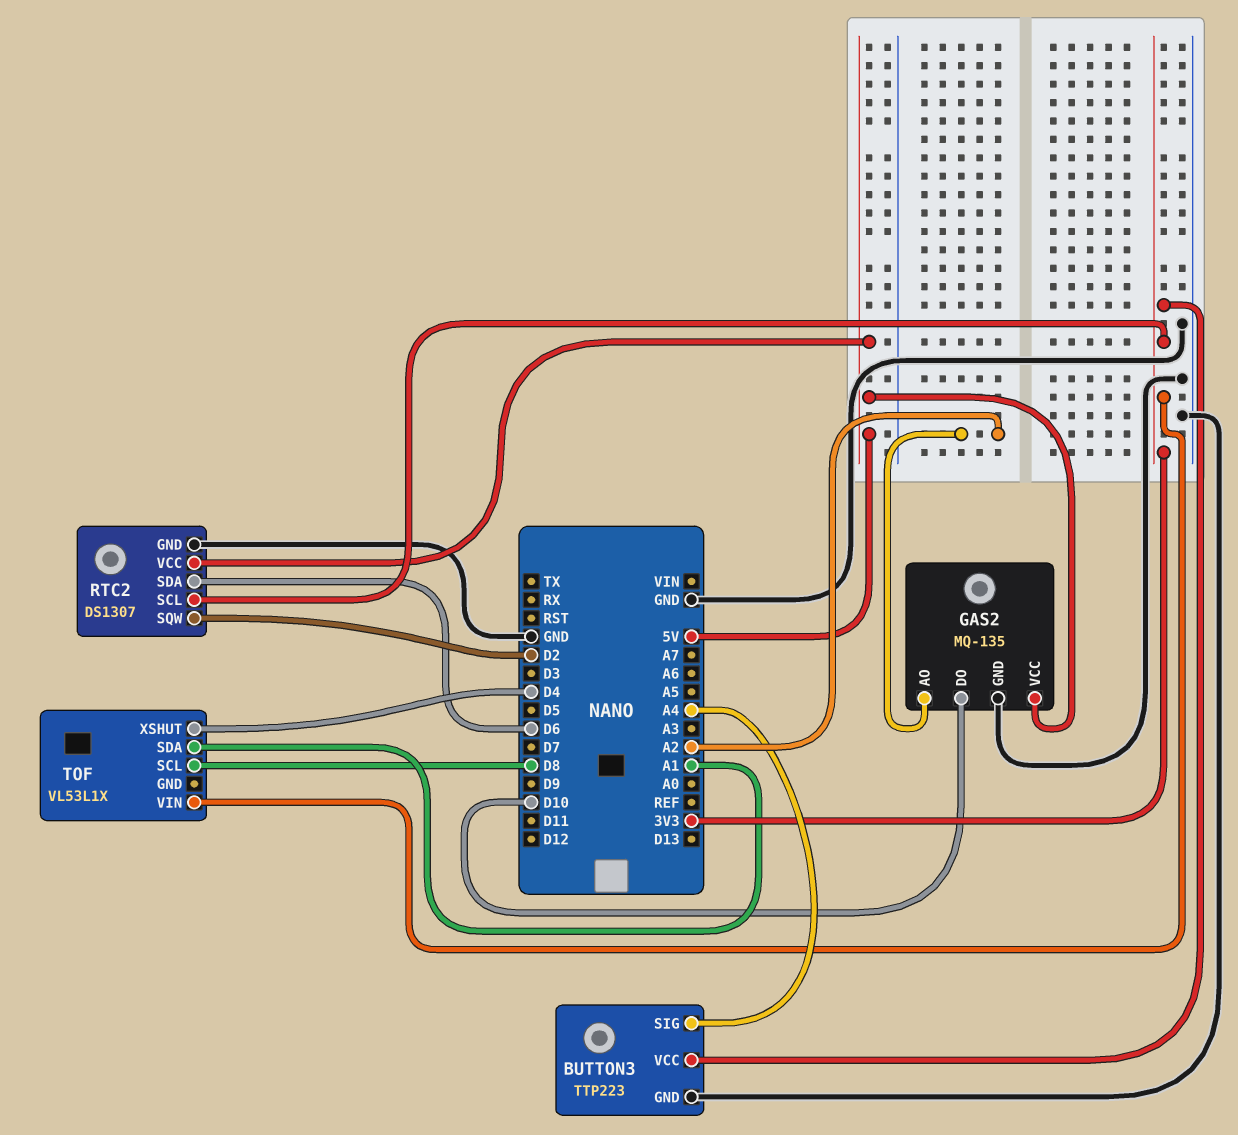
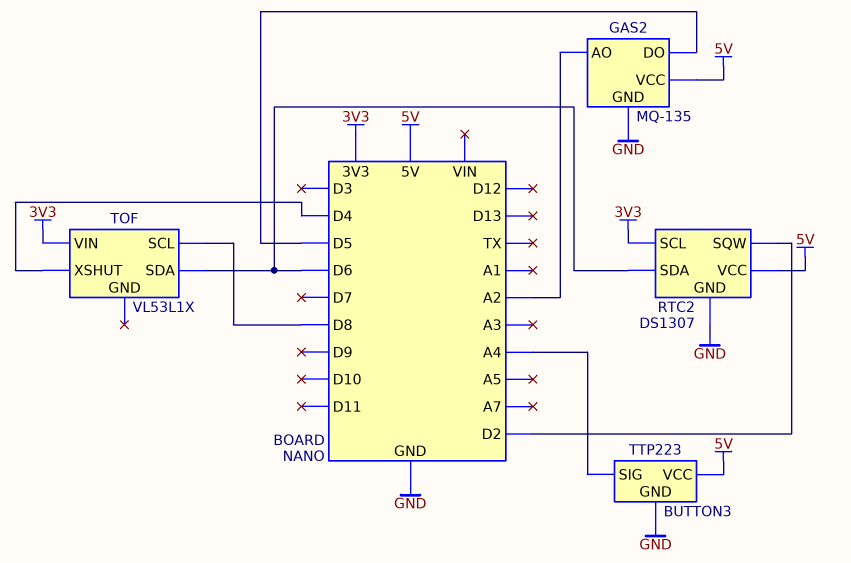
BUTTON3 pin VCC: 3V3 -> 5V
GAS2 pin DO: D10 -> D5
TOF pin SDA: A1 -> D6

